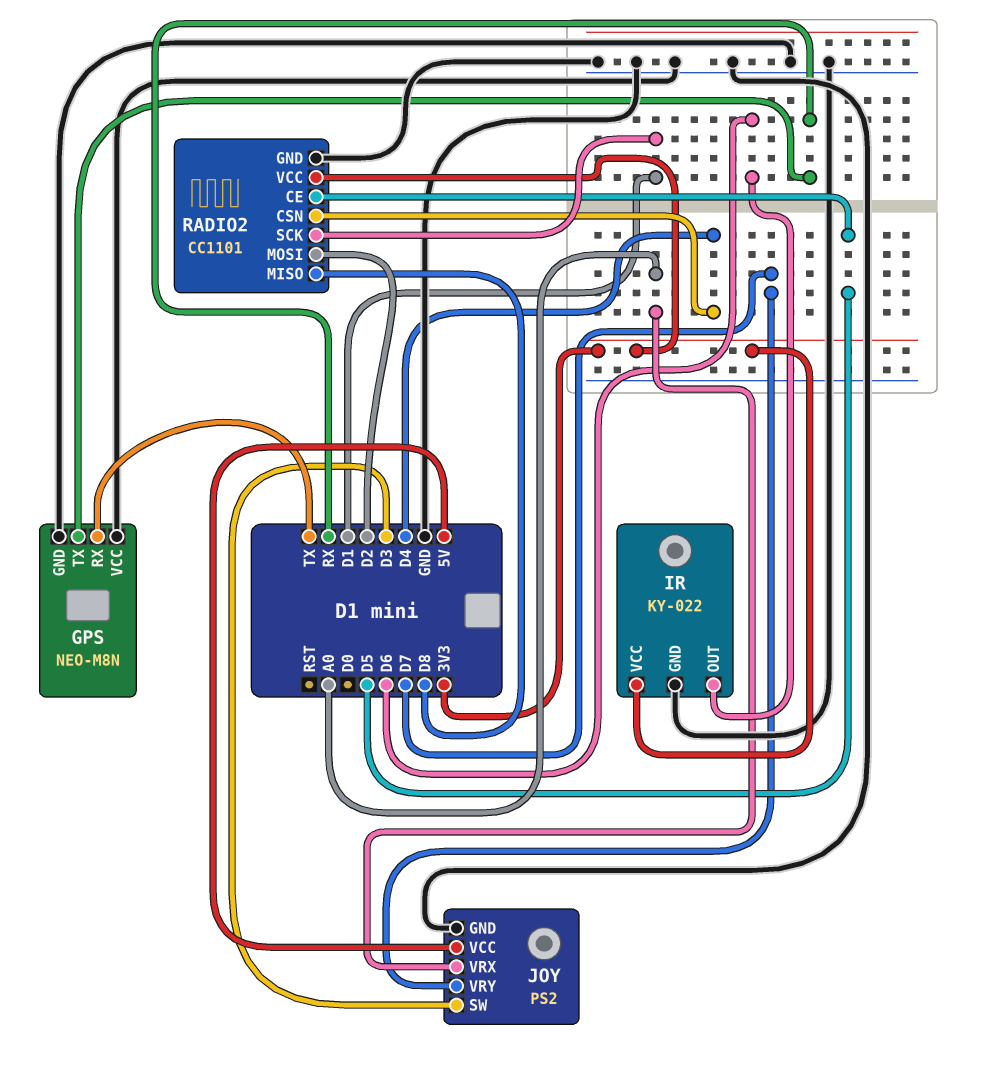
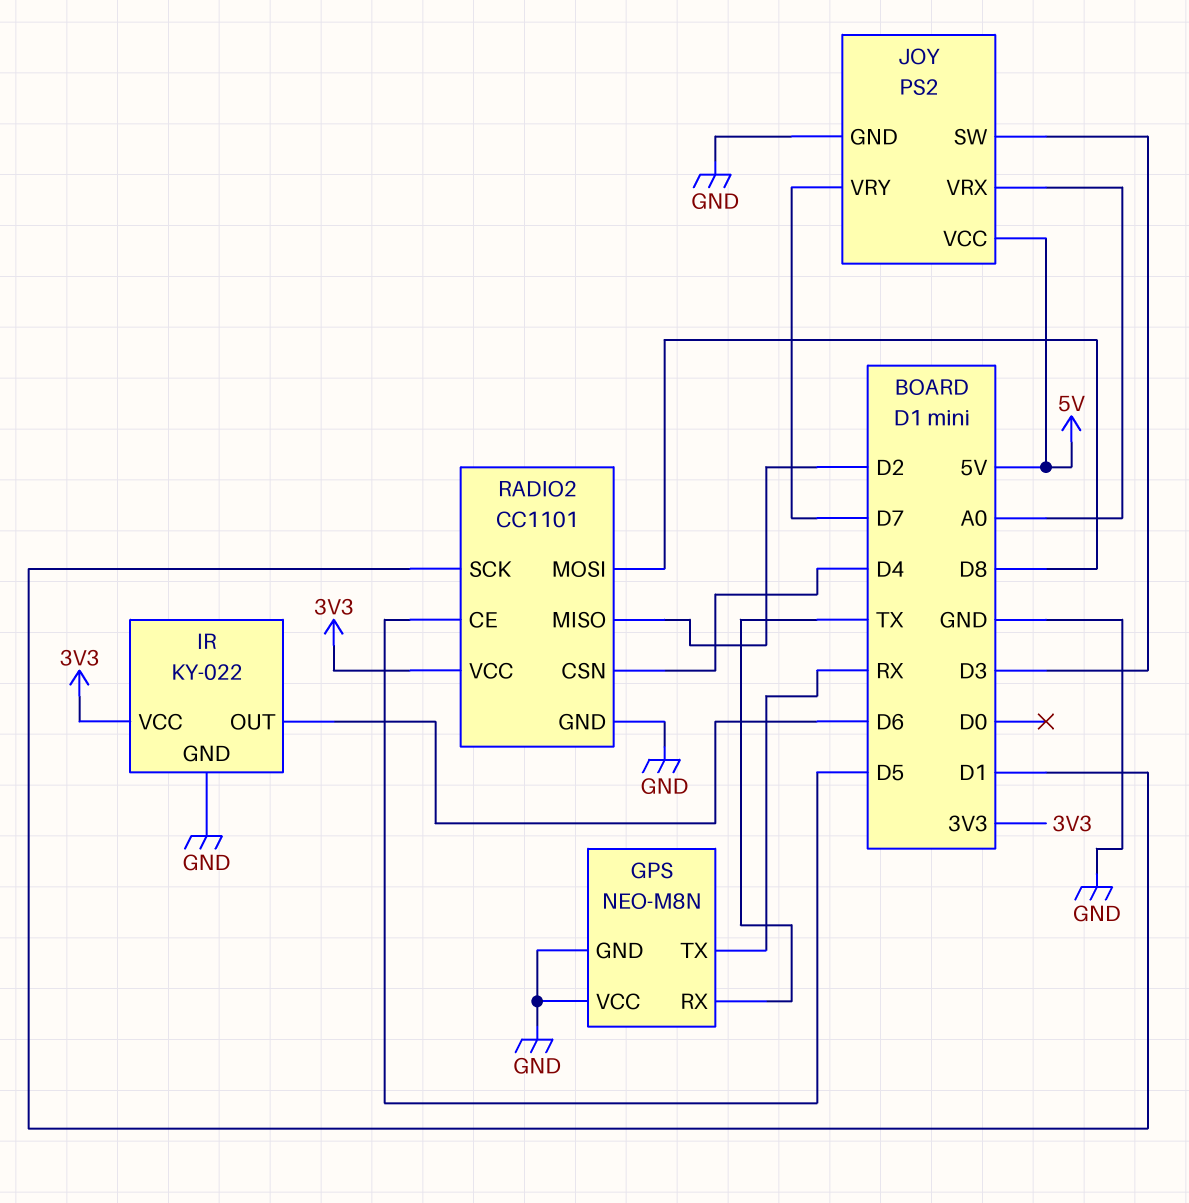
RADIO2 pin MISO: D8 -> D2
RADIO2 pin MOSI: D2 -> D8

